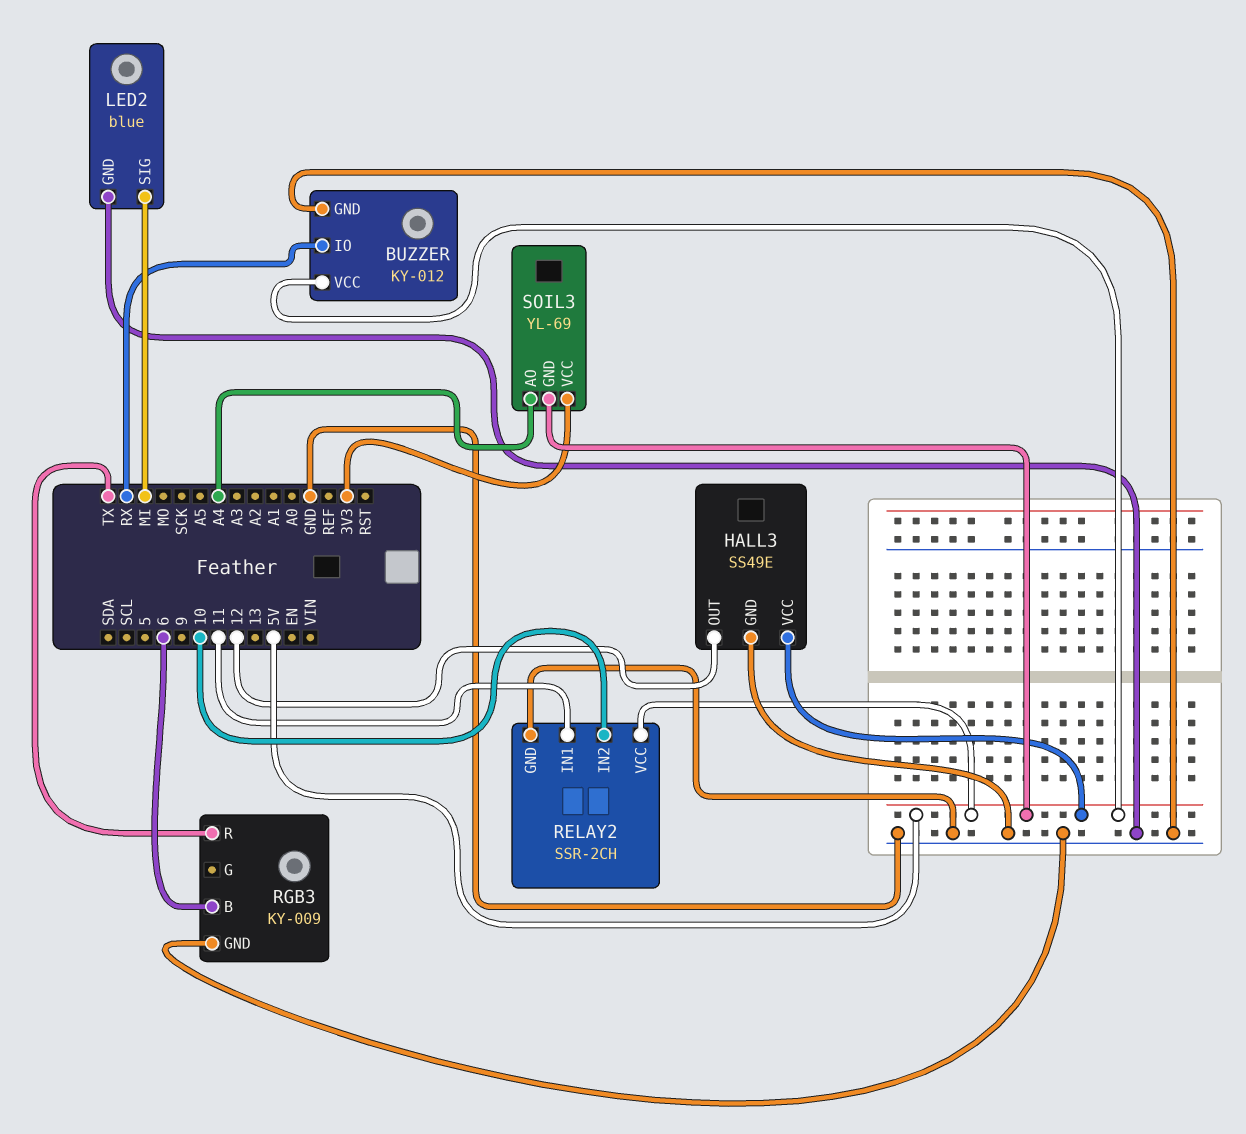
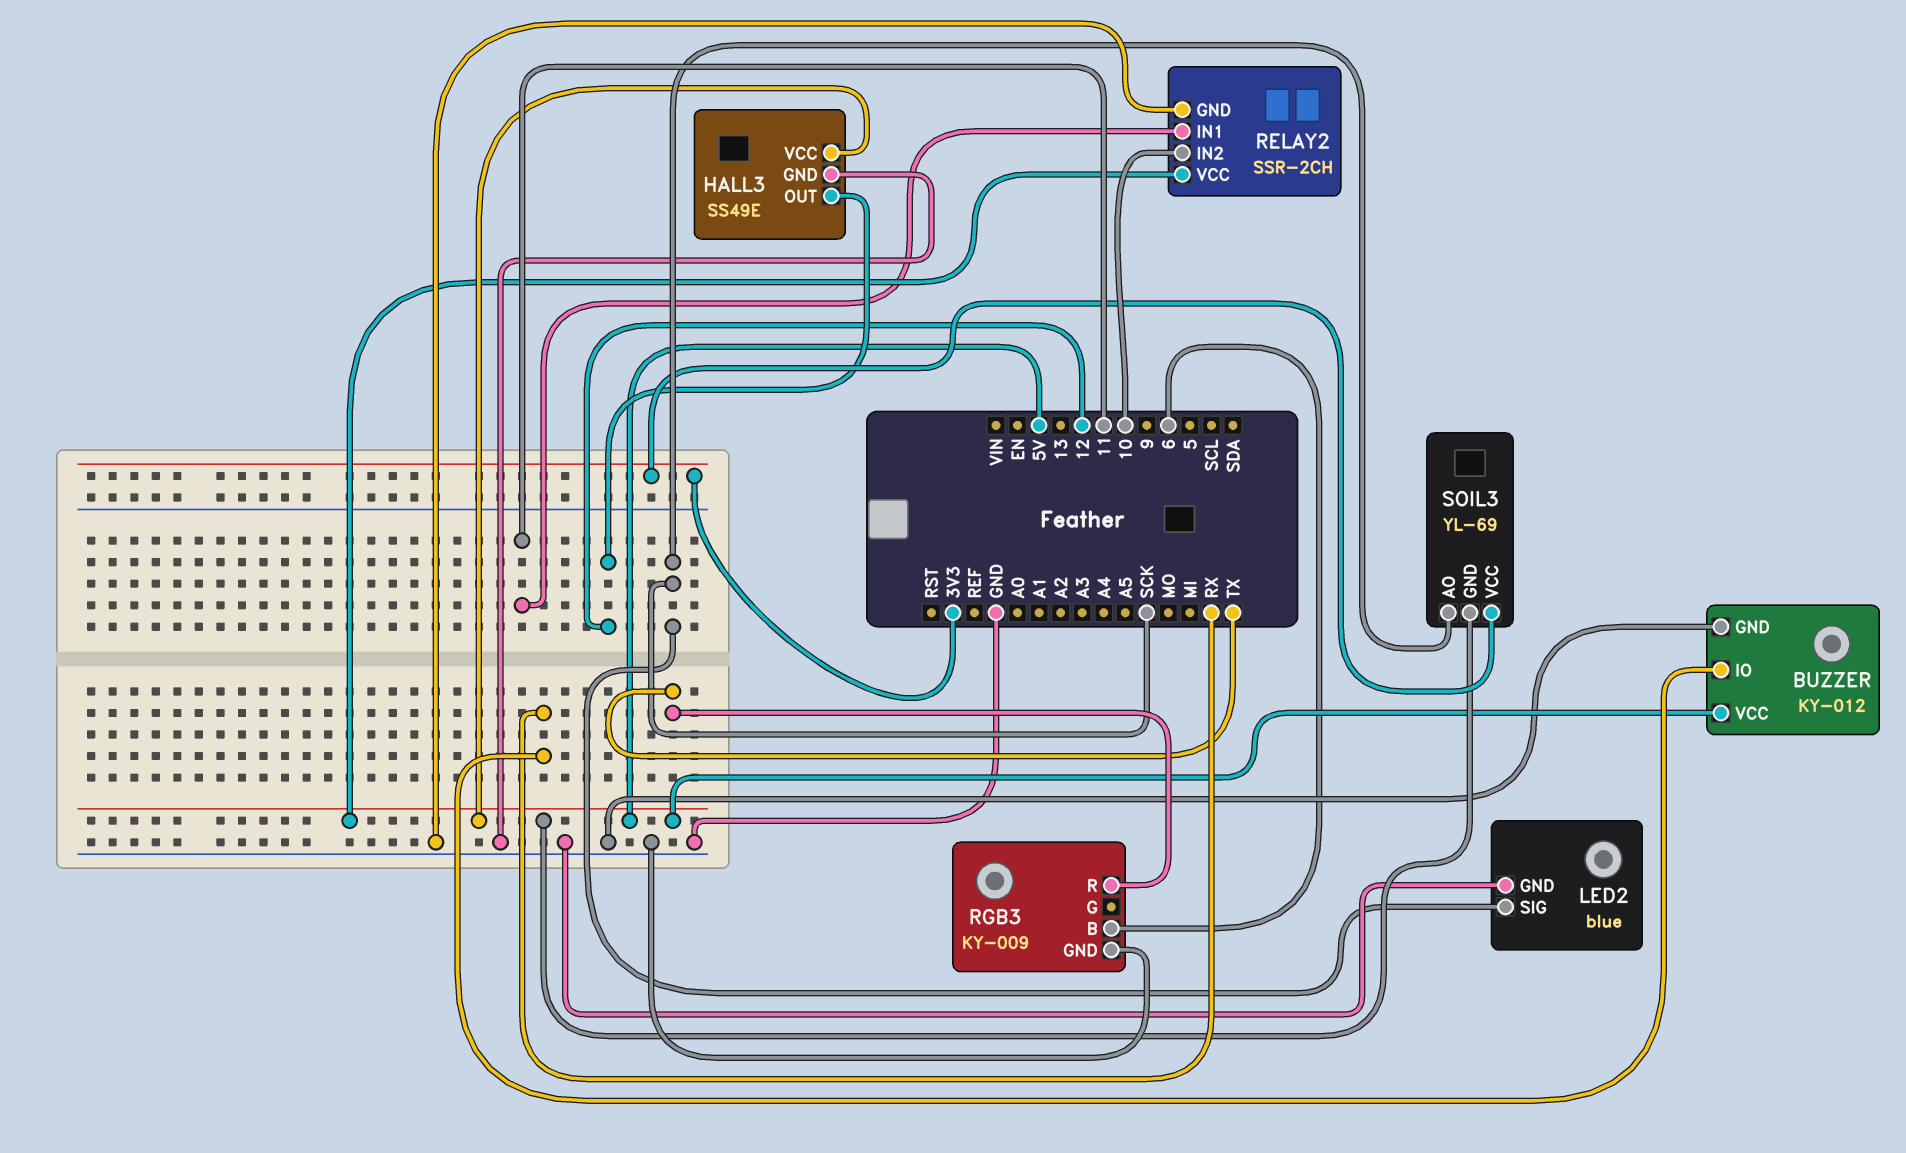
LED2 pin SIG: MI -> SCK
SOIL3 pin AO: A4 -> SCK

